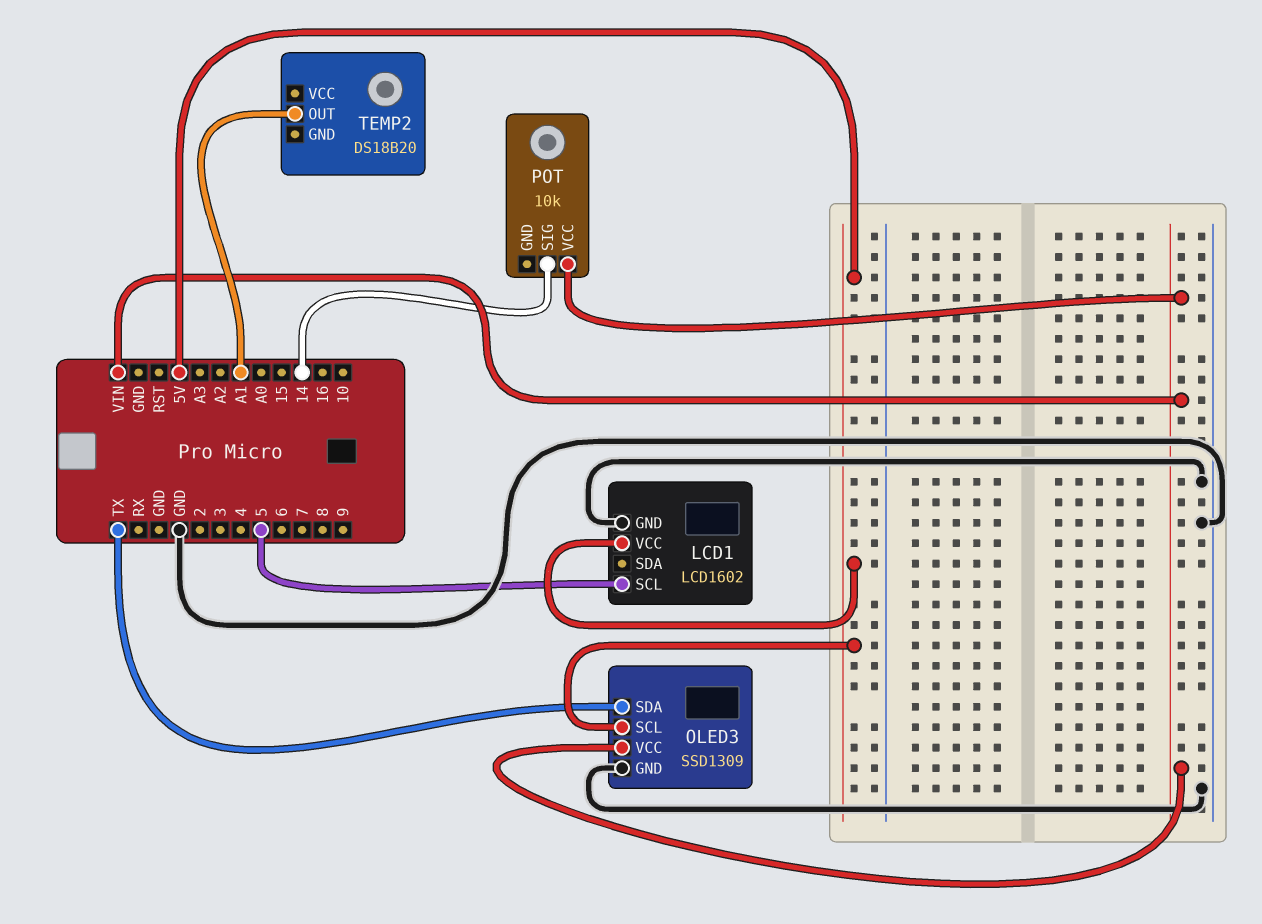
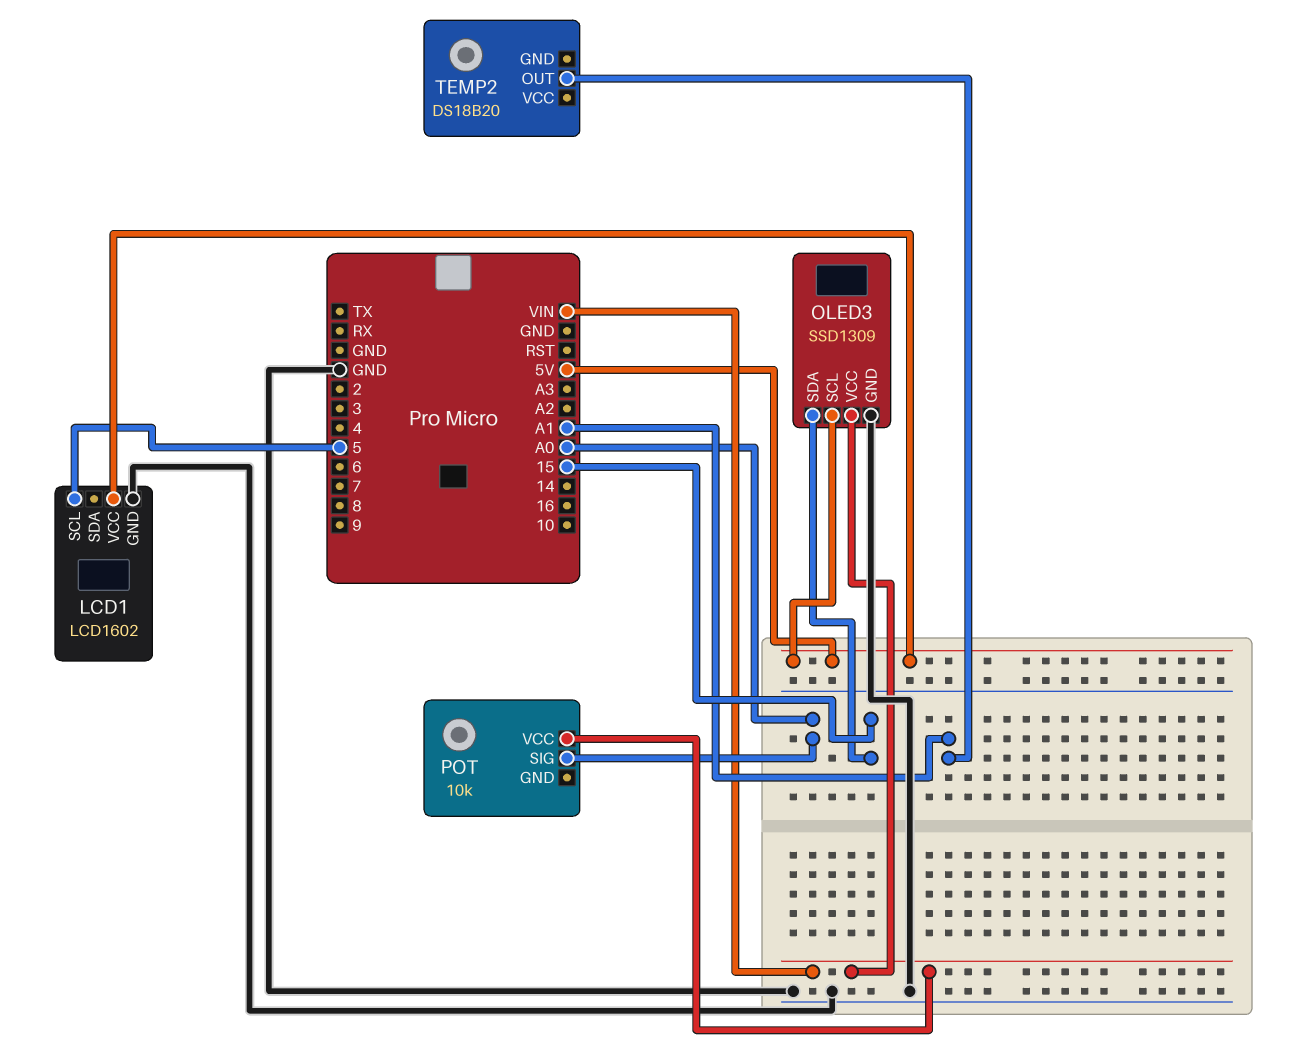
OLED3 pin SDA: TX -> 15
POT pin SIG: 14 -> A0

